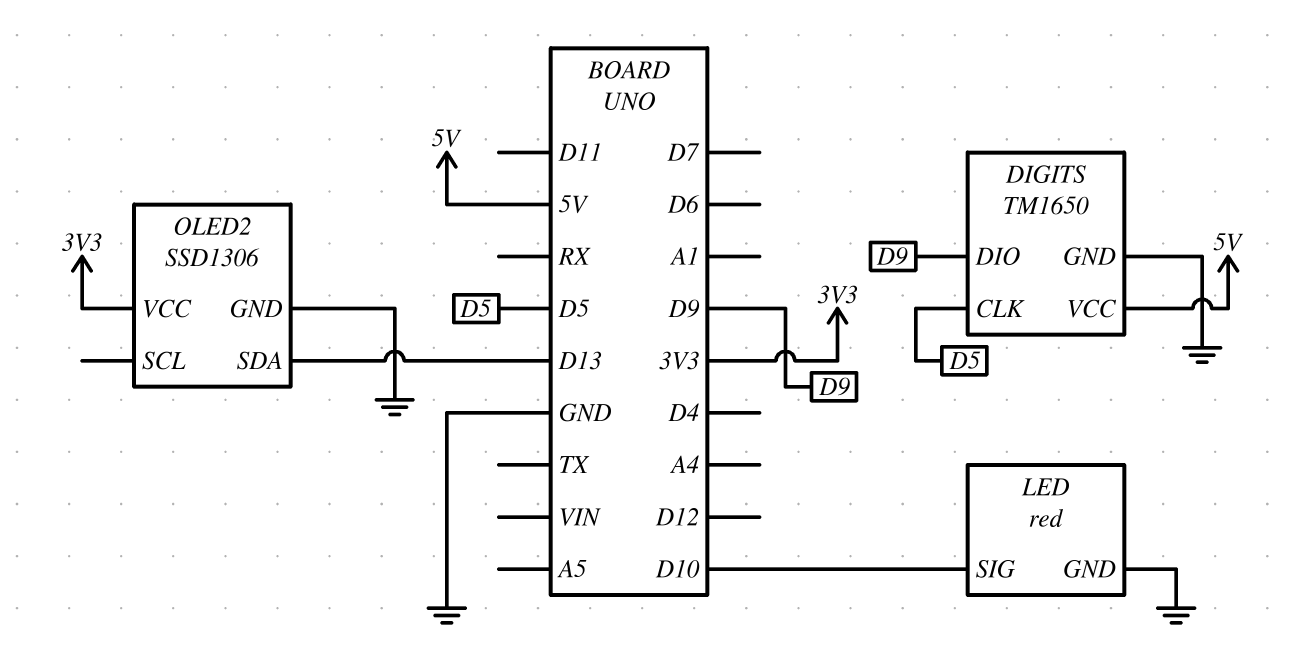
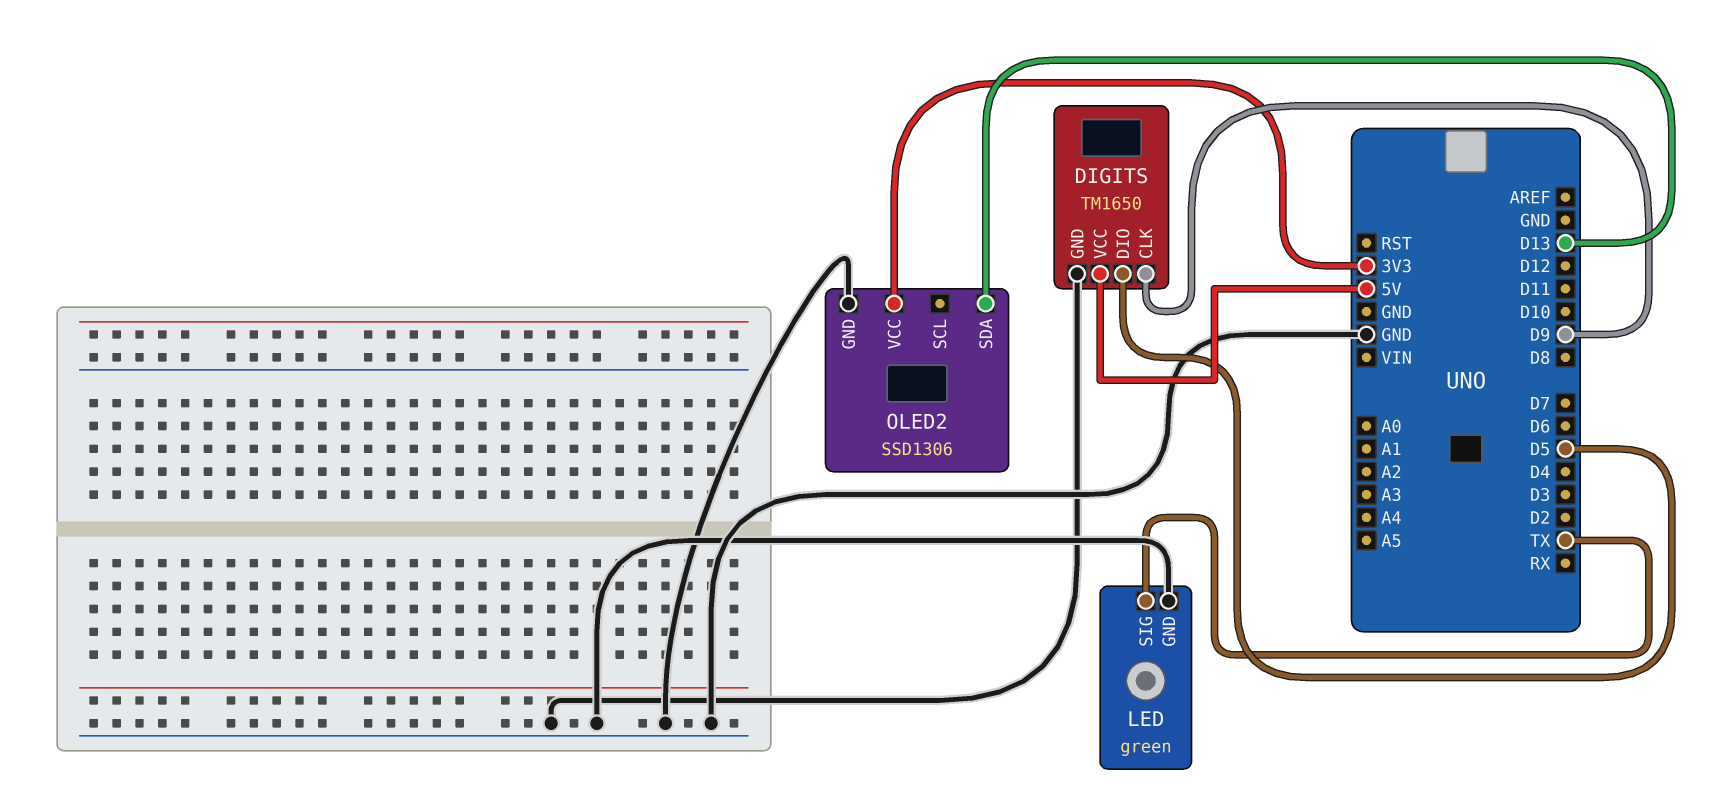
DIGITS pin CLK: D5 -> D9
DIGITS pin DIO: D9 -> D5
LED: red -> green
LED pin SIG: D10 -> TX

